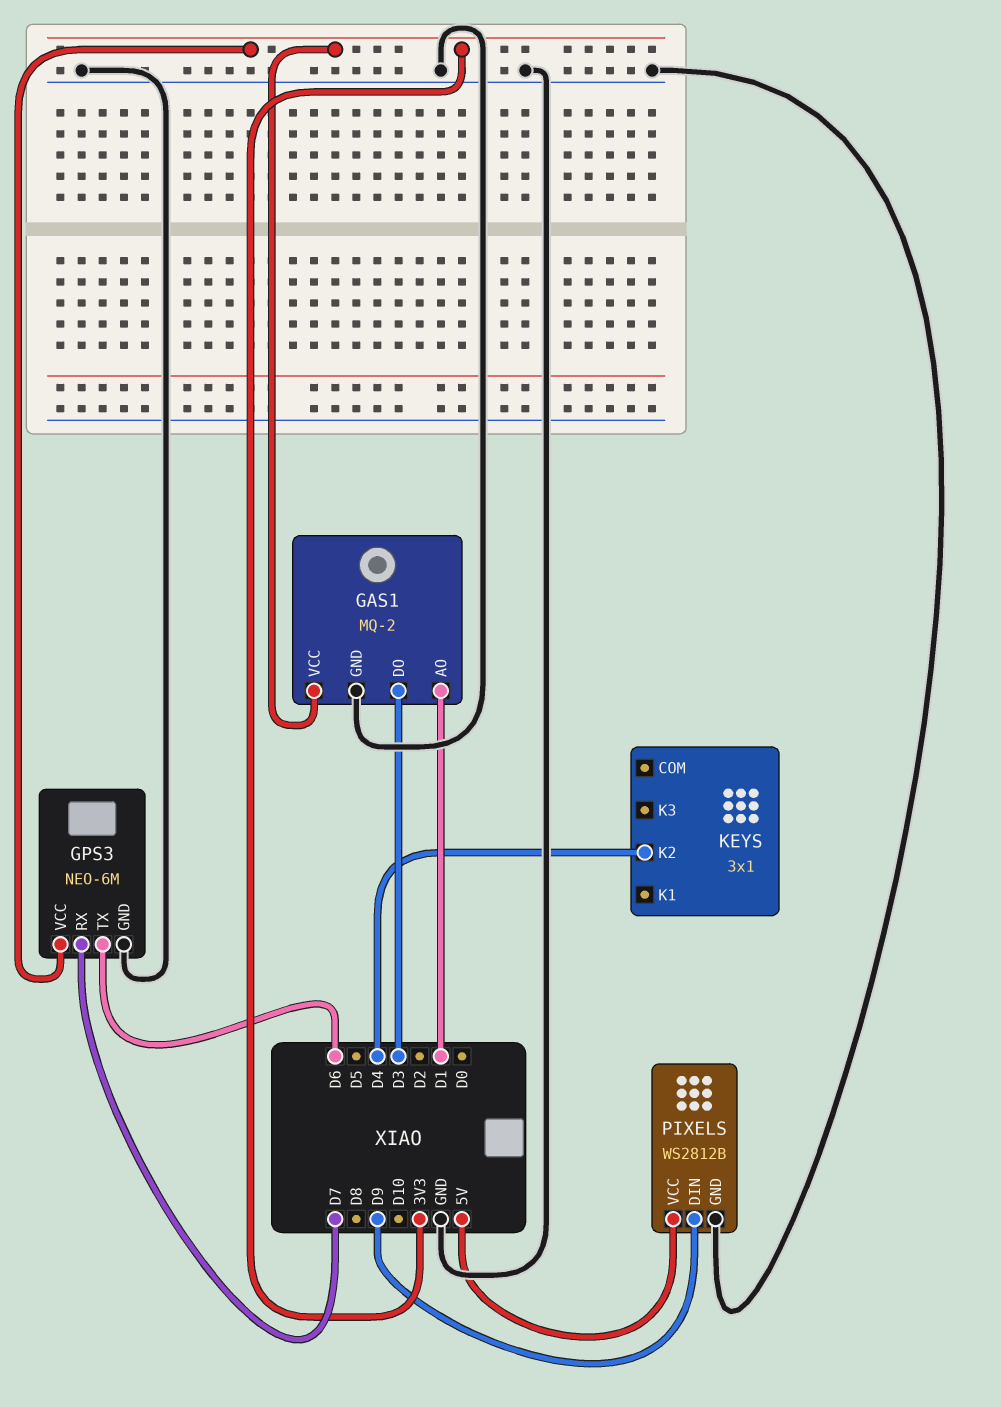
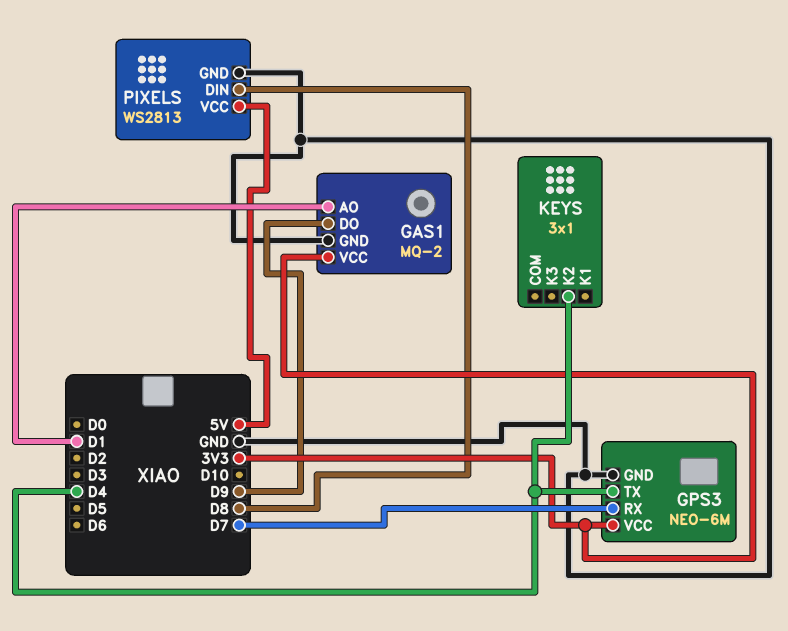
GAS1 pin DO: D3 -> D9
GPS3 pin TX: D6 -> D4
PIXELS: WS2812B -> WS2813
PIXELS pin DIN: D9 -> D8

